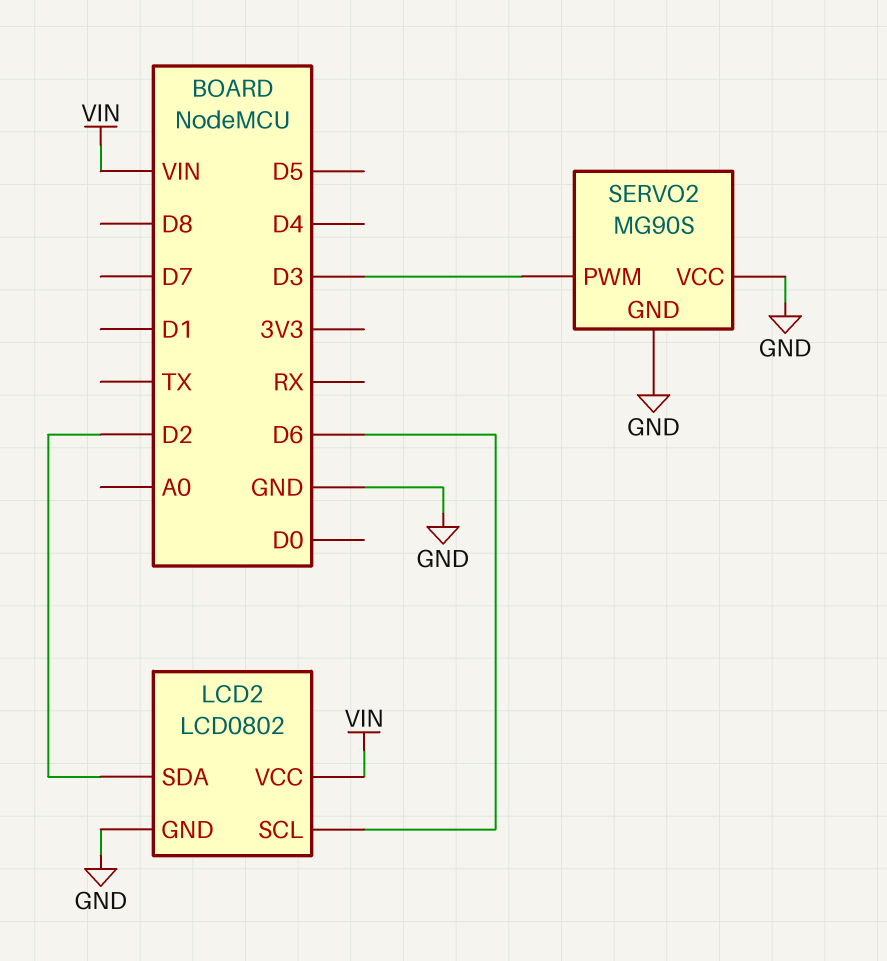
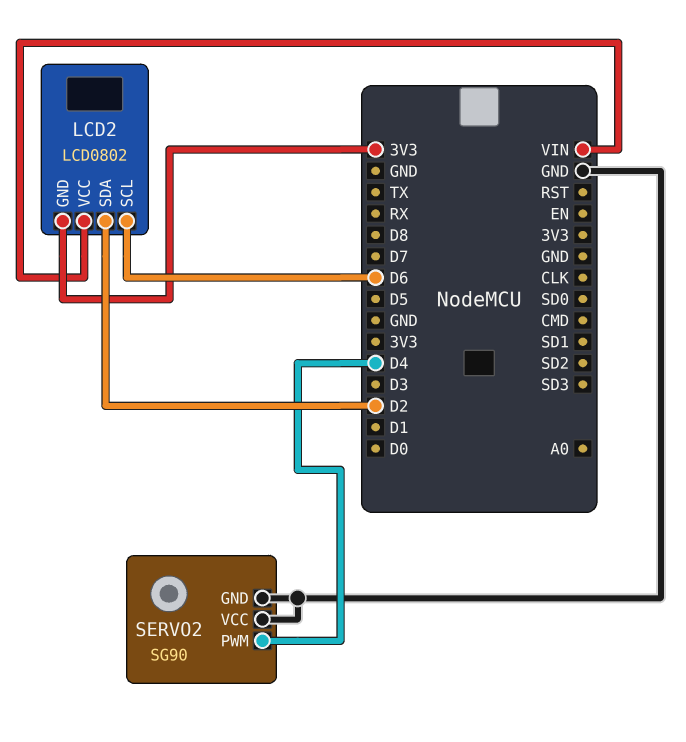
LCD2 pin GND: GND -> 3V3
SERVO2: MG90S -> SG90
SERVO2 pin PWM: D3 -> D4

